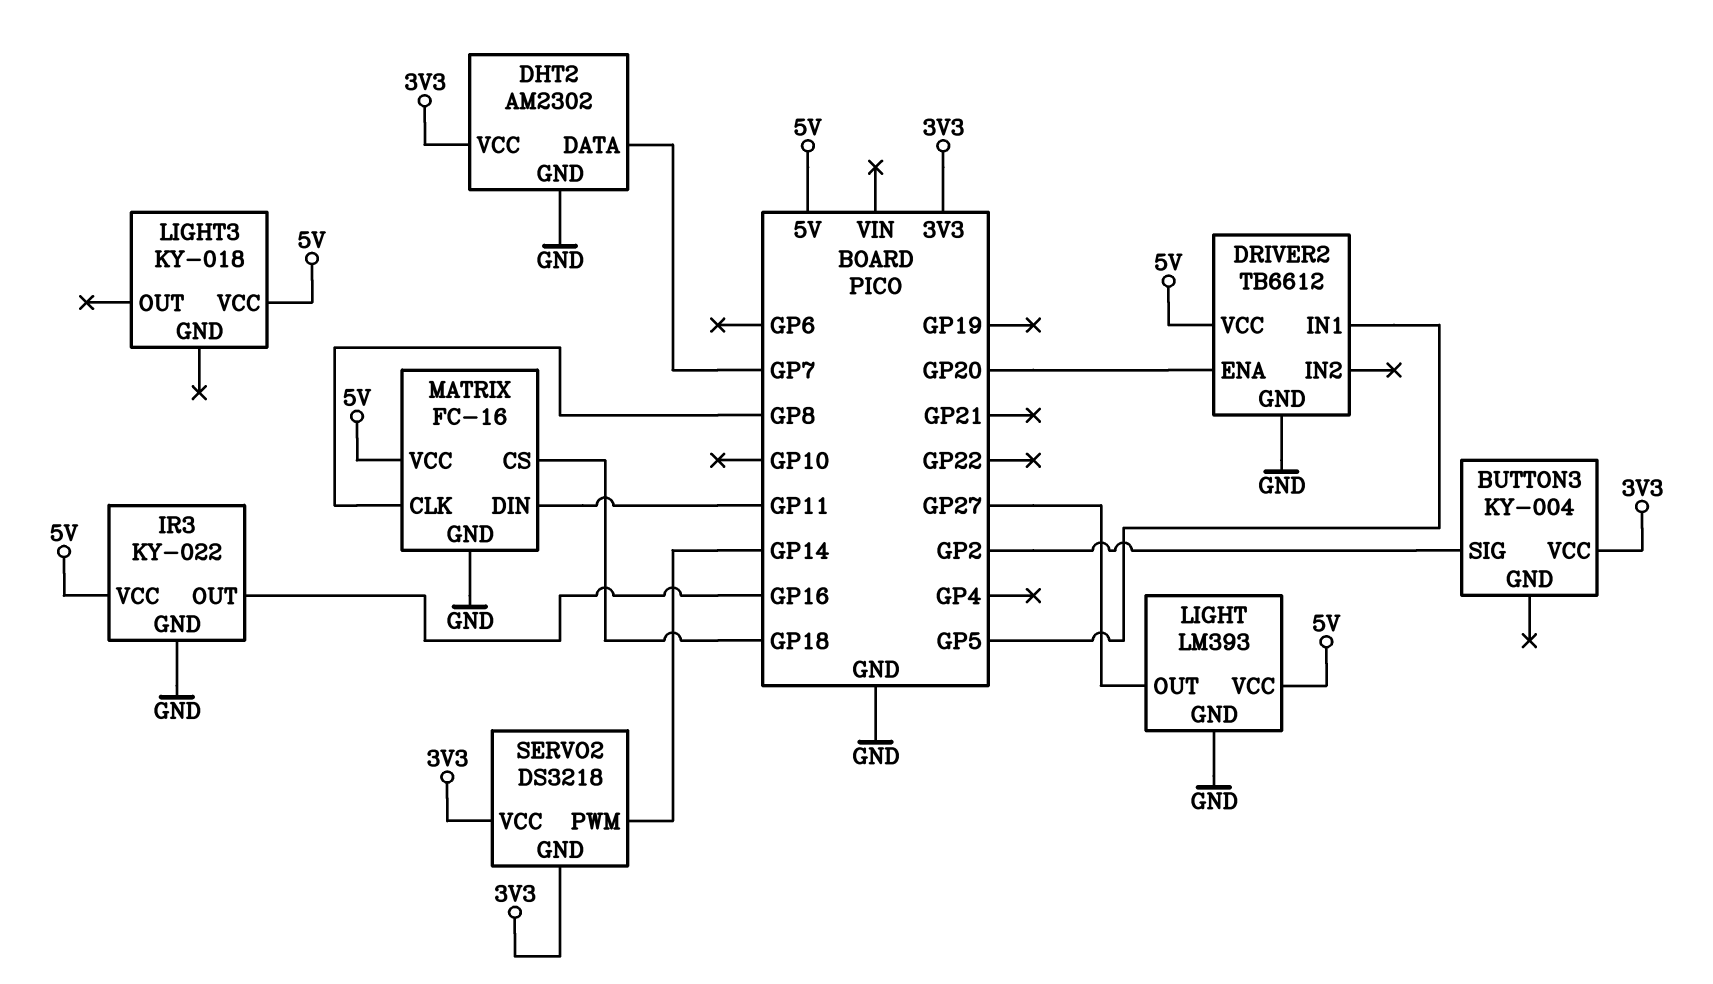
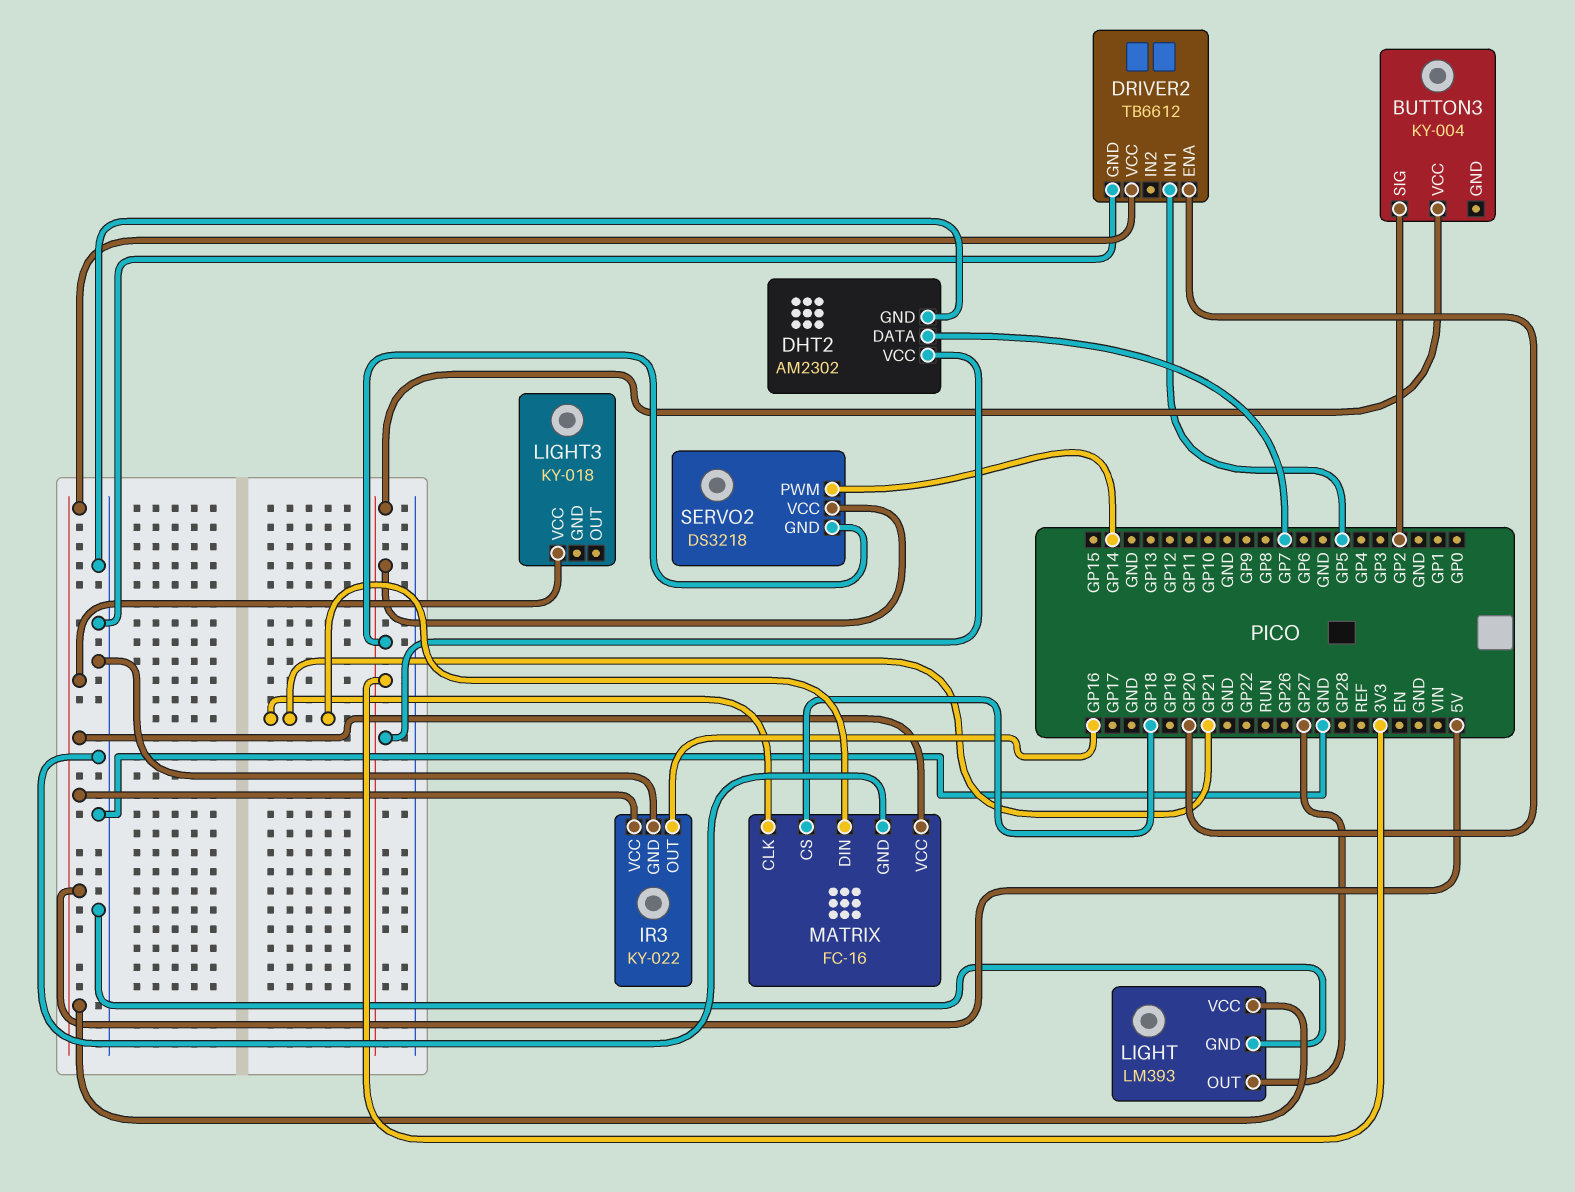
MATRIX pin CLK: GP8 -> GP21
MATRIX pin DIN: GP11 -> GP21

